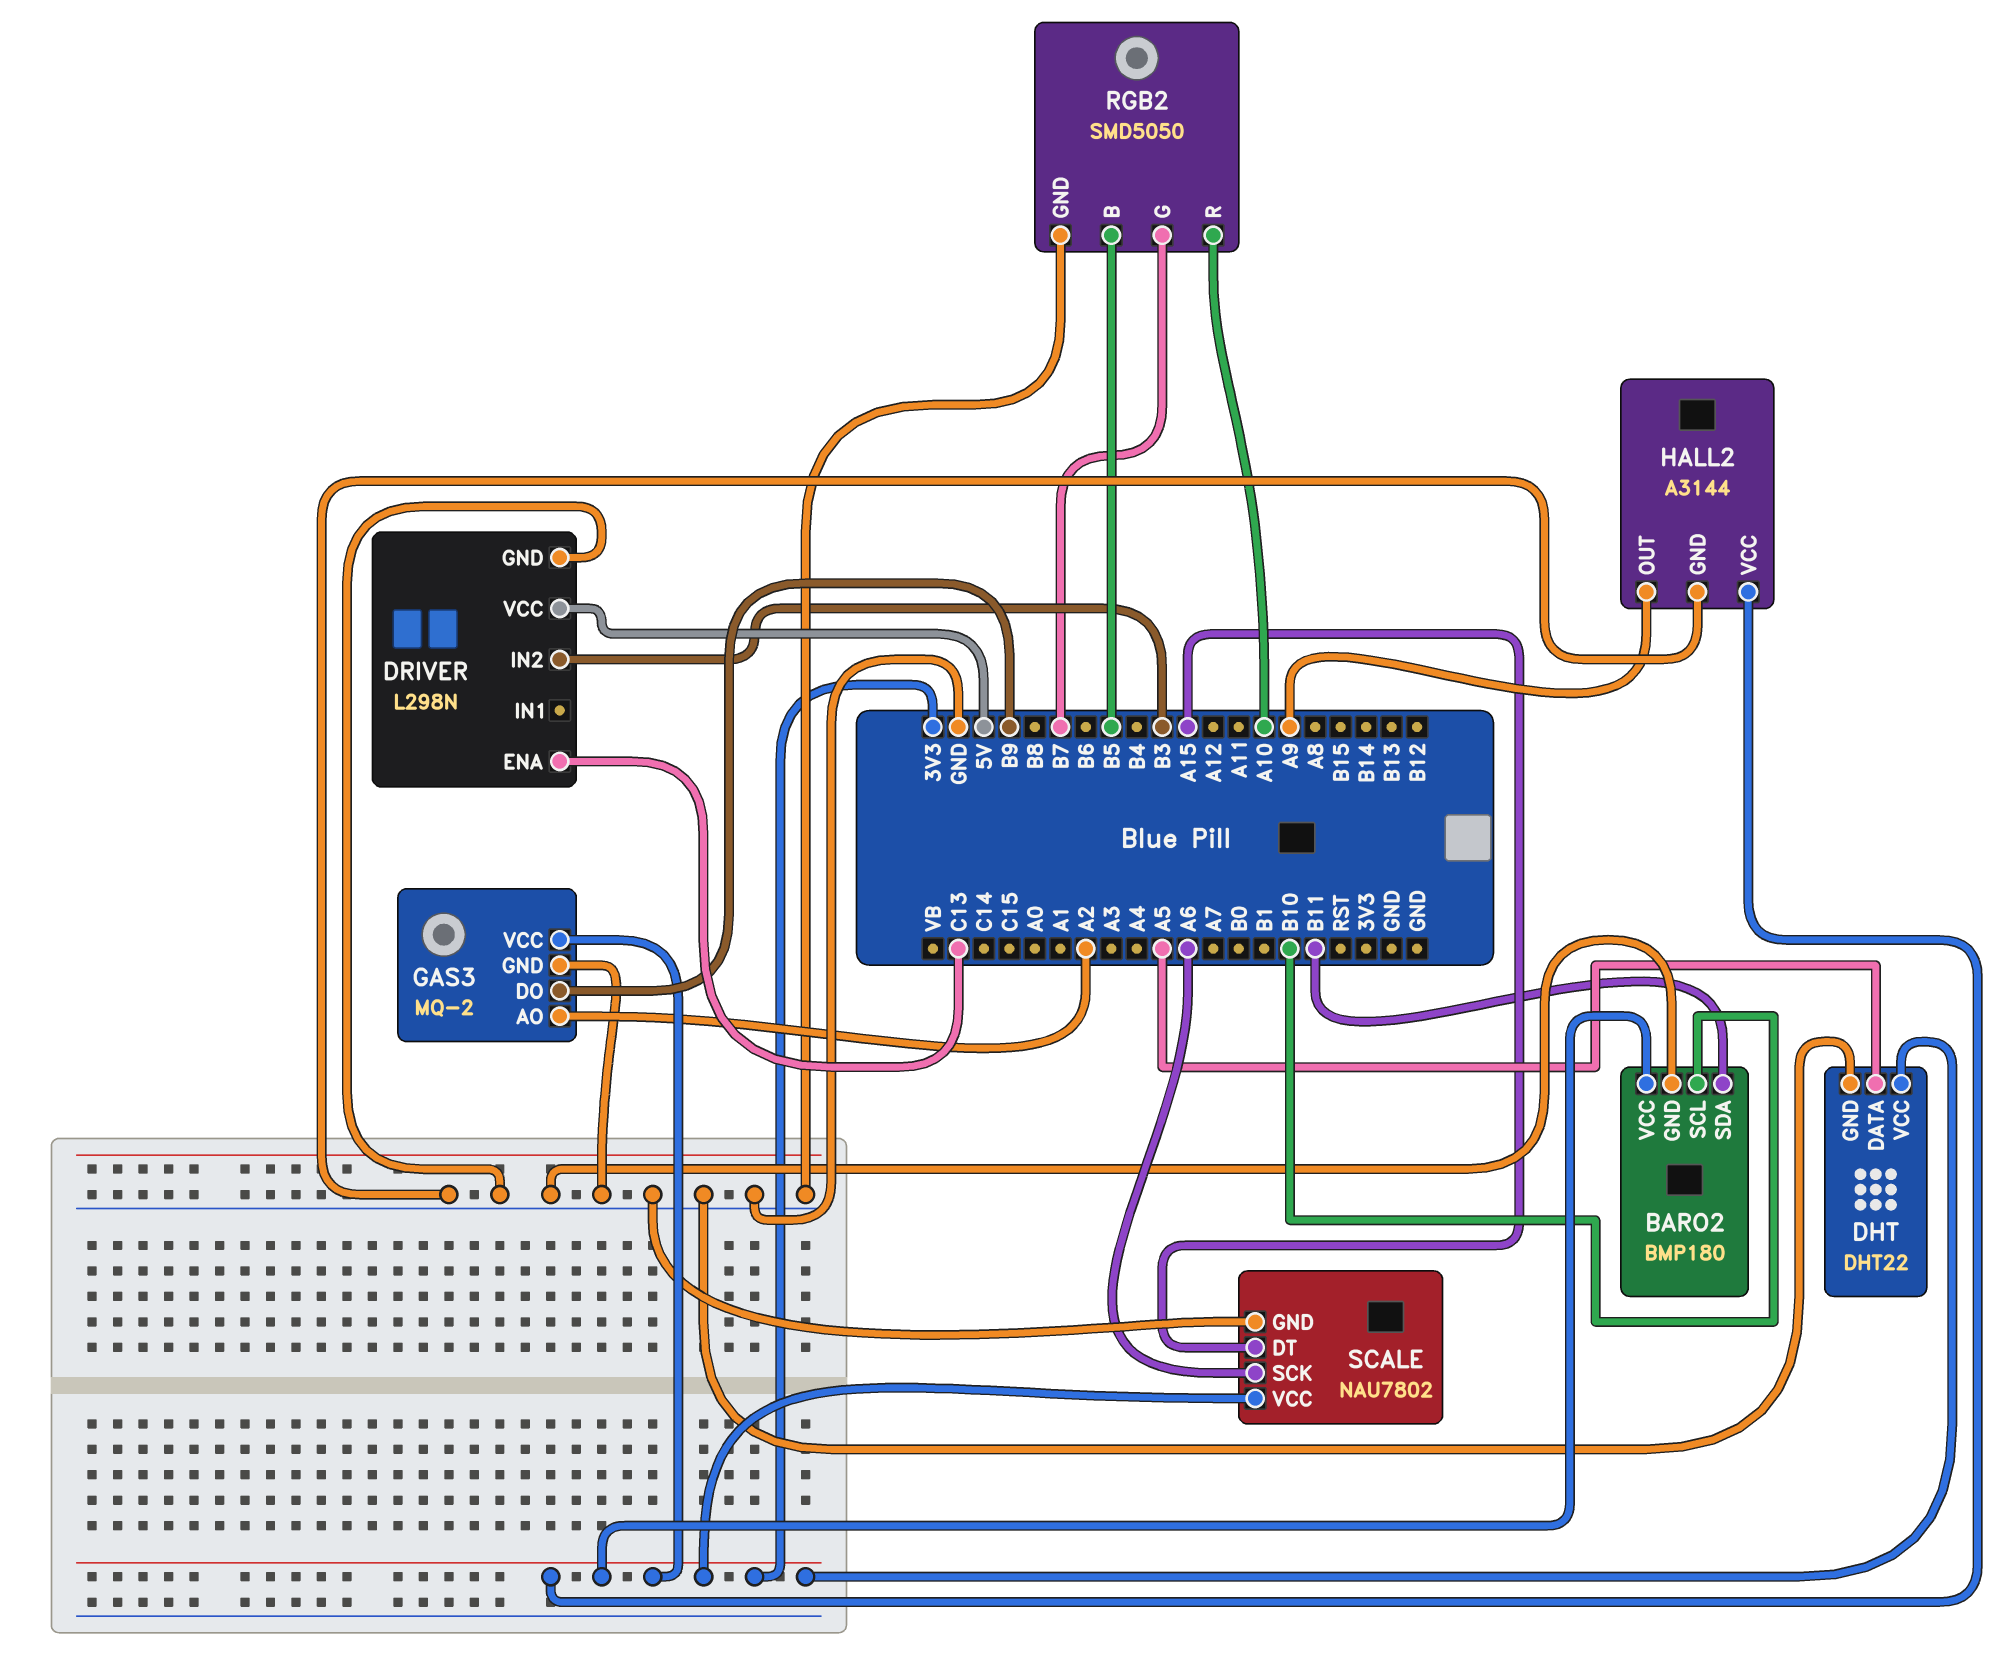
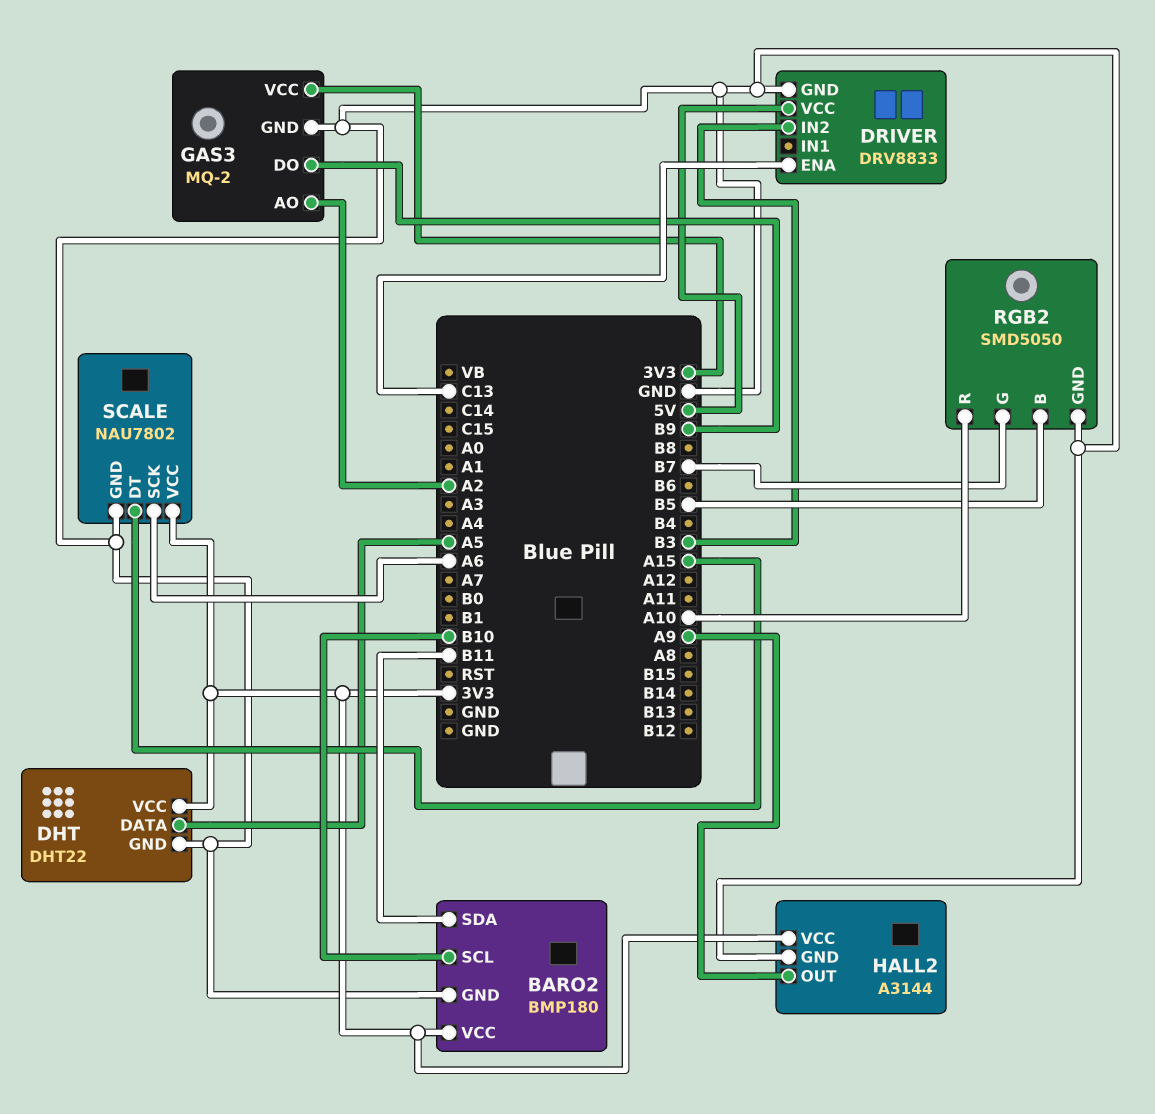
DRIVER: L298N -> DRV8833

